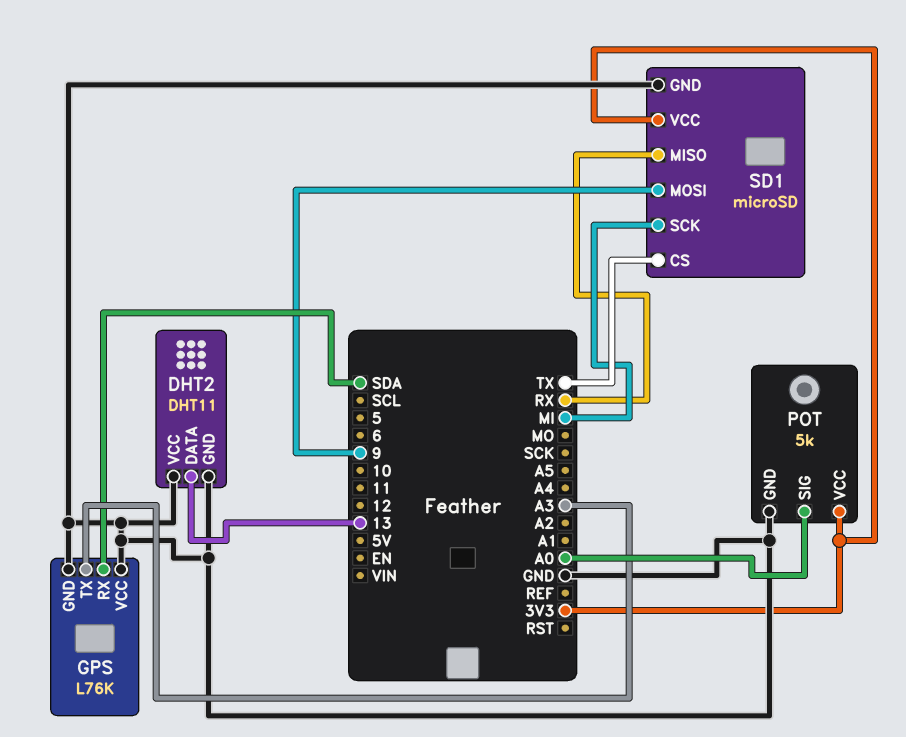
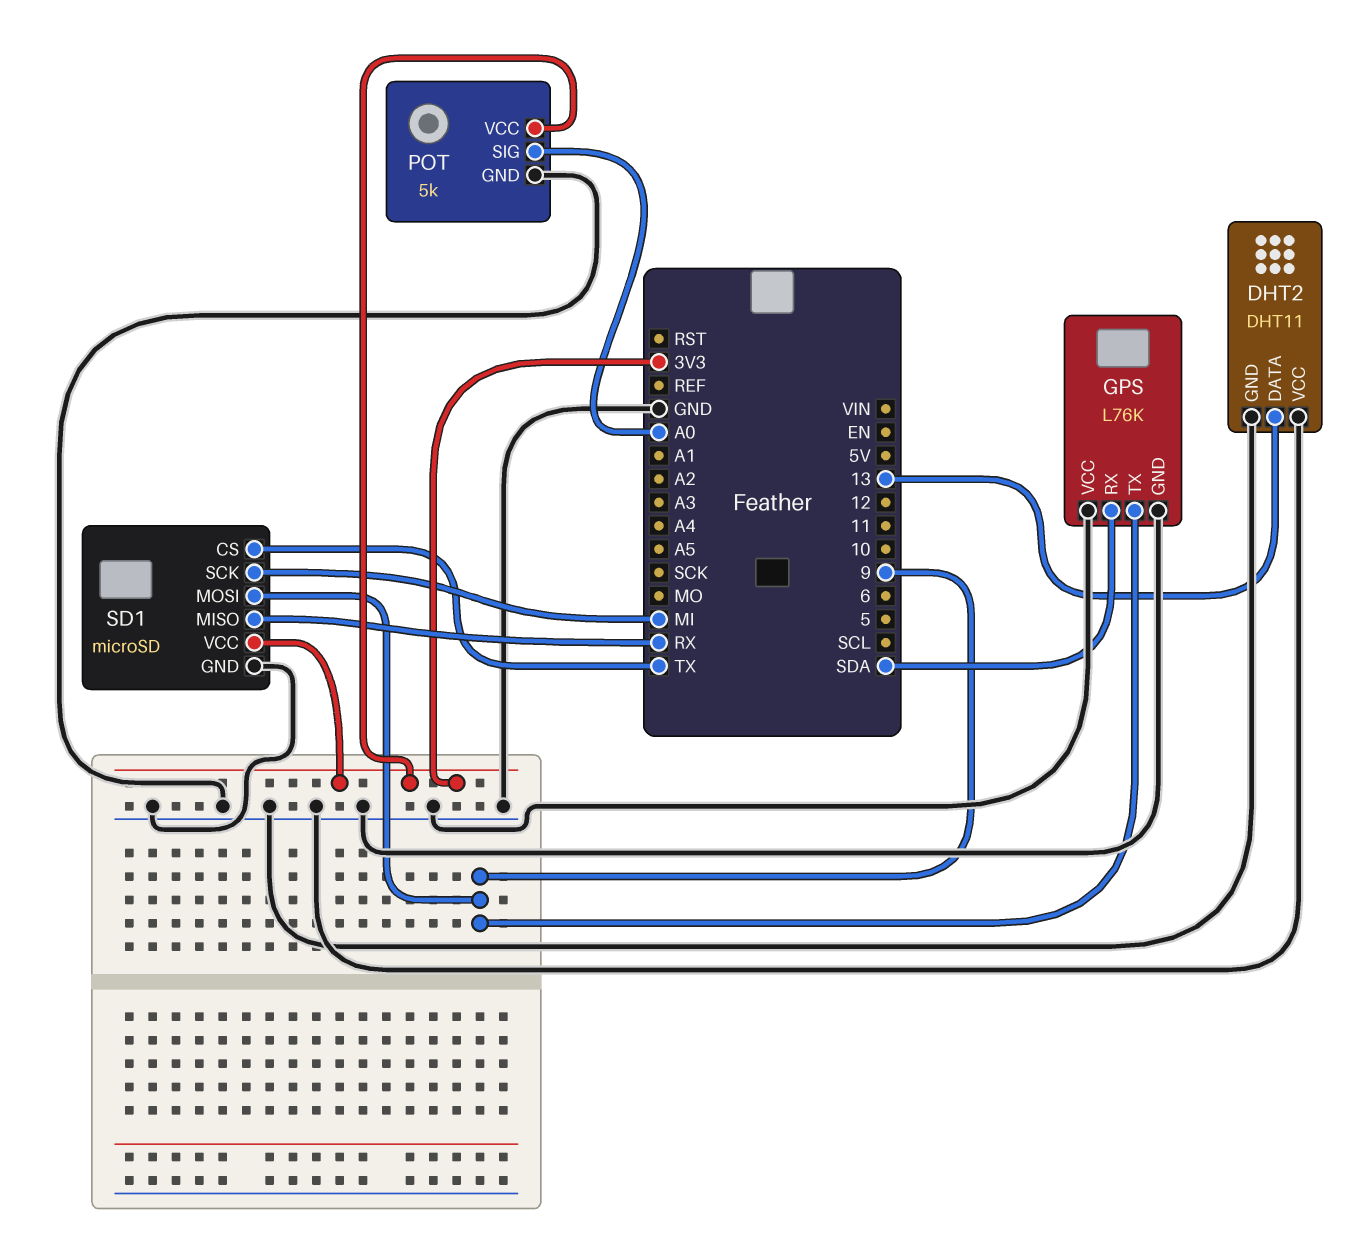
GPS pin TX: A3 -> 9

